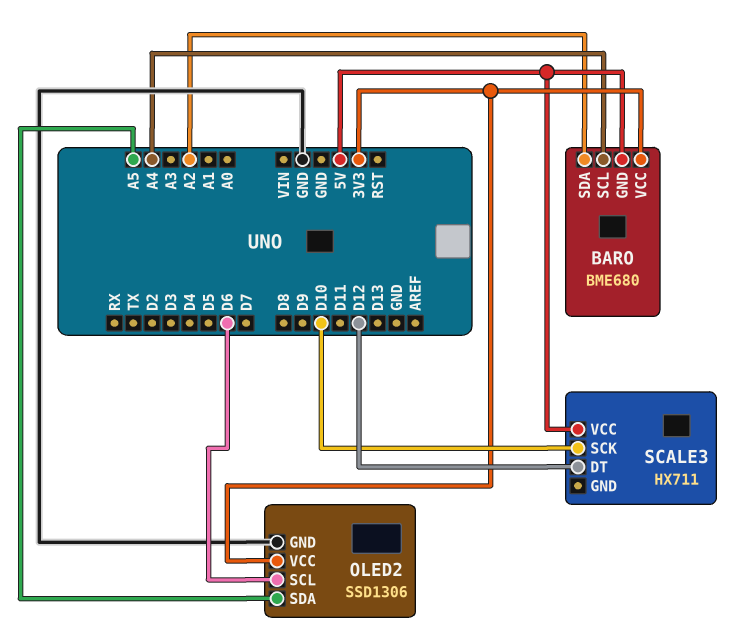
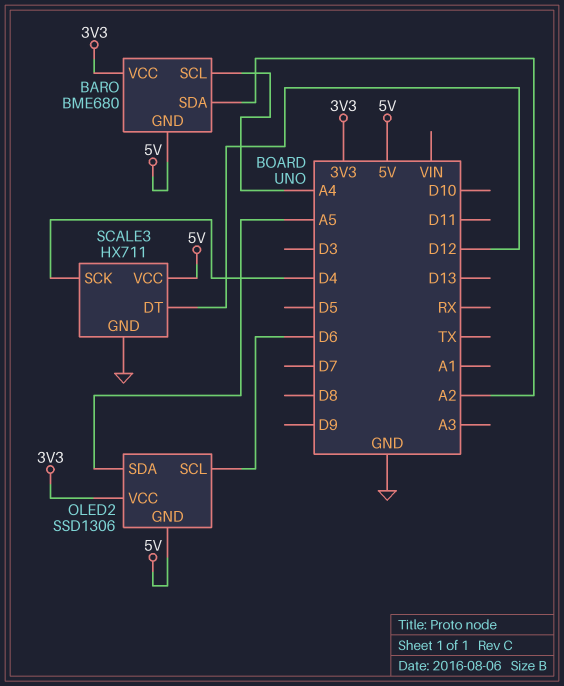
OLED2 pin GND: GND -> 5V
SCALE3 pin GND: none -> GND
SCALE3 pin SCK: D10 -> D4

